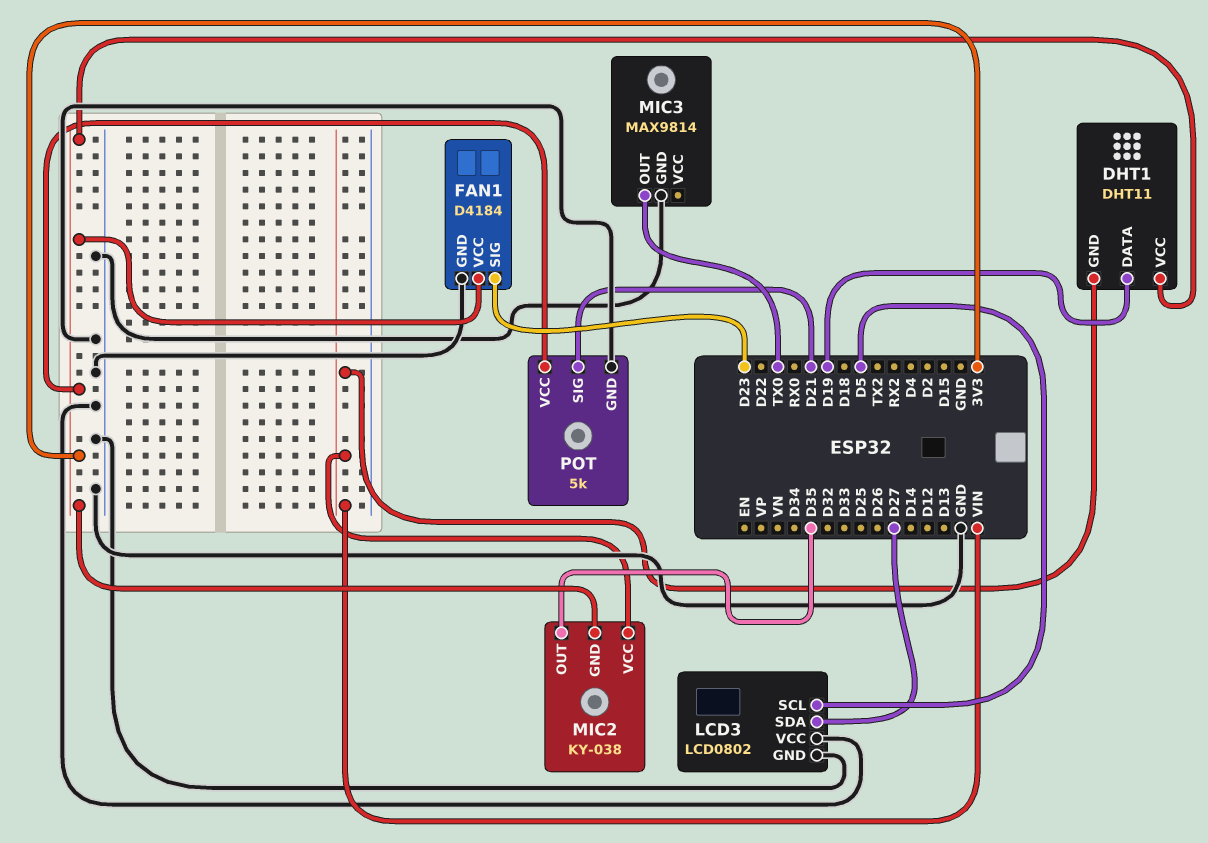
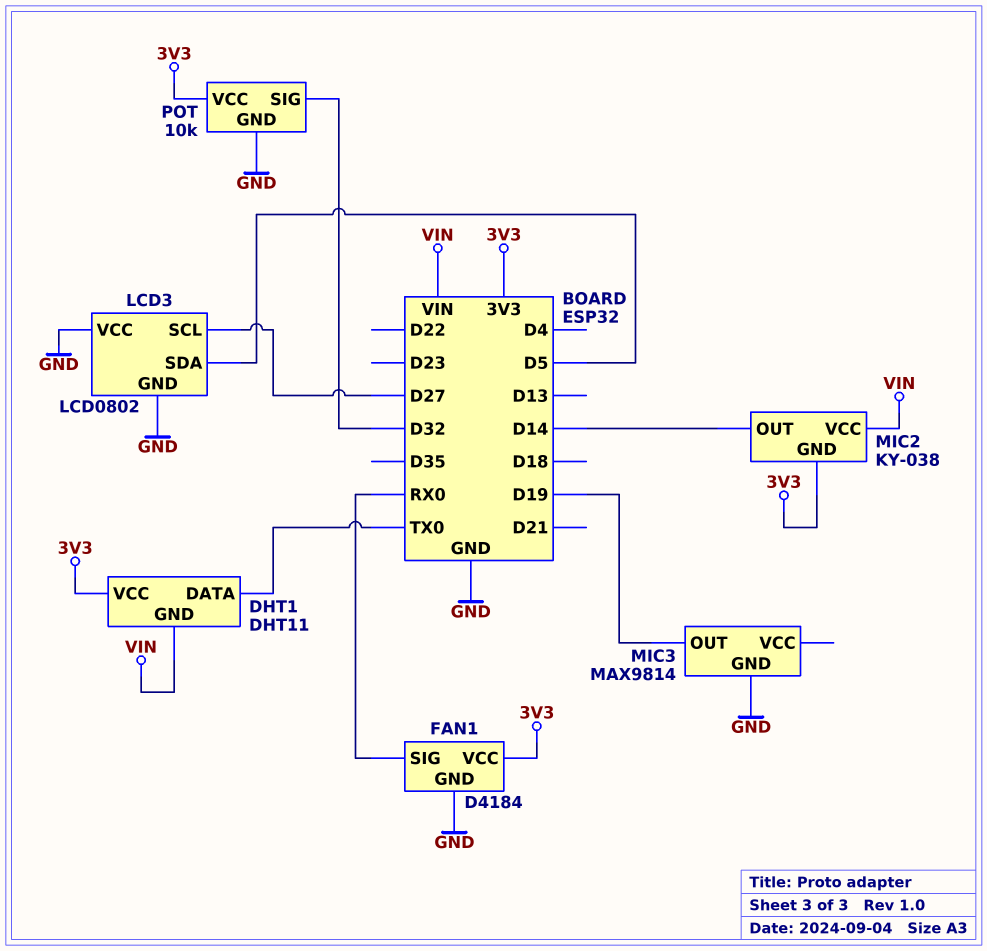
DHT1 pin DATA: D19 -> TX0
FAN1 pin SIG: D23 -> RX0
LCD3 pin SCL: D5 -> D27
LCD3 pin SDA: D27 -> D5
MIC2 pin OUT: D35 -> D14
MIC3 pin OUT: TX0 -> D19
POT: 5k -> 10k
POT pin SIG: D21 -> D32

